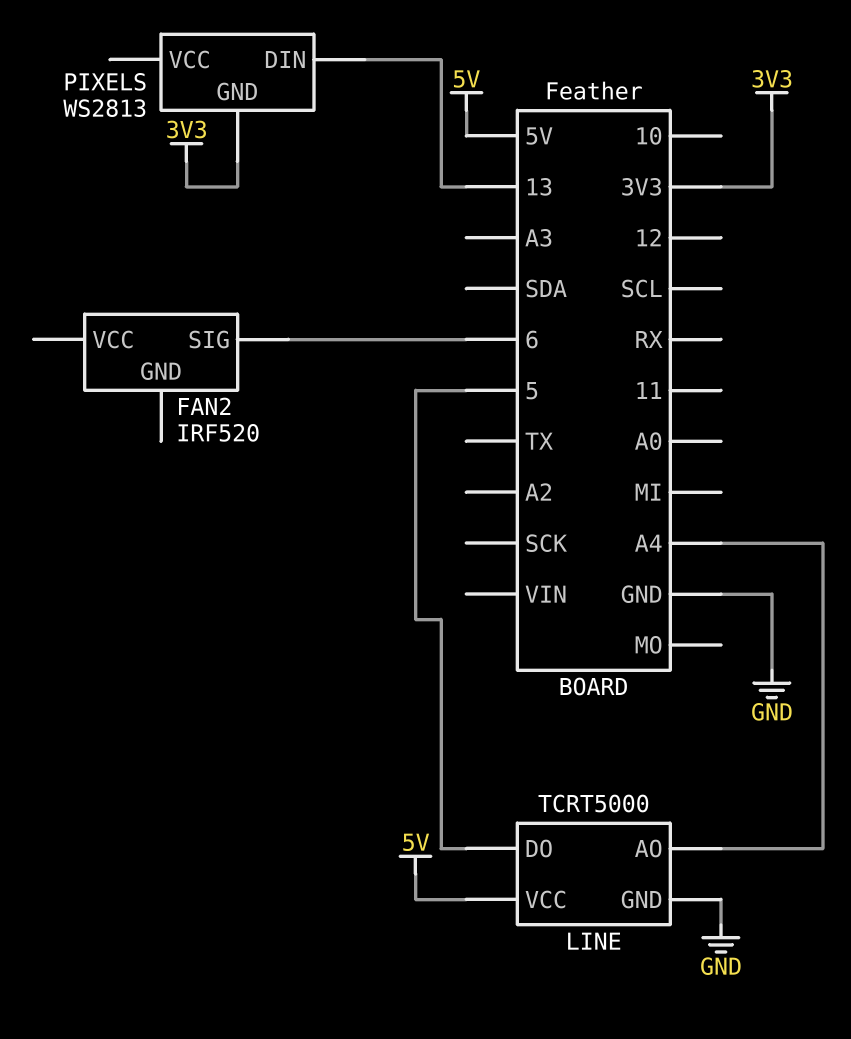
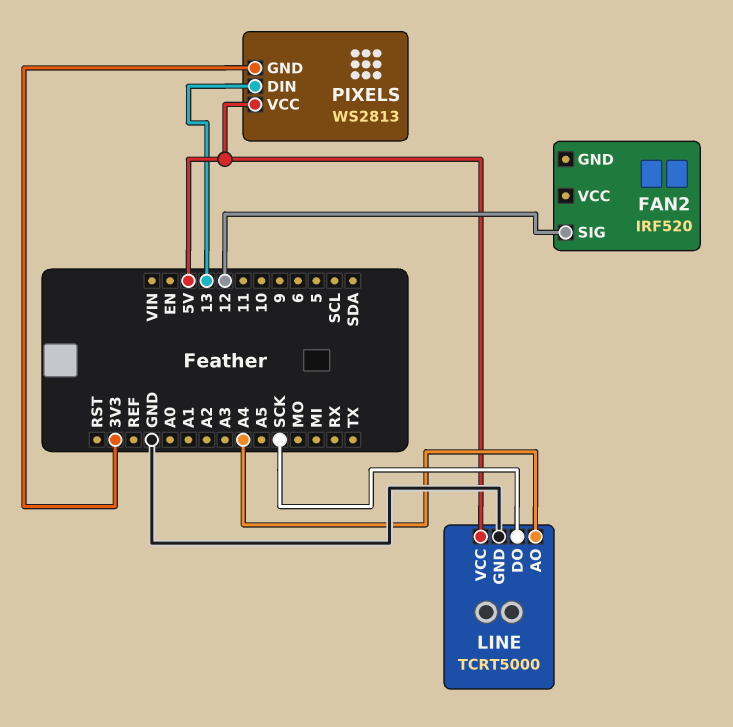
FAN2 pin SIG: 6 -> 12
LINE pin DO: 5 -> SCK
PIXELS pin VCC: none -> 5V

